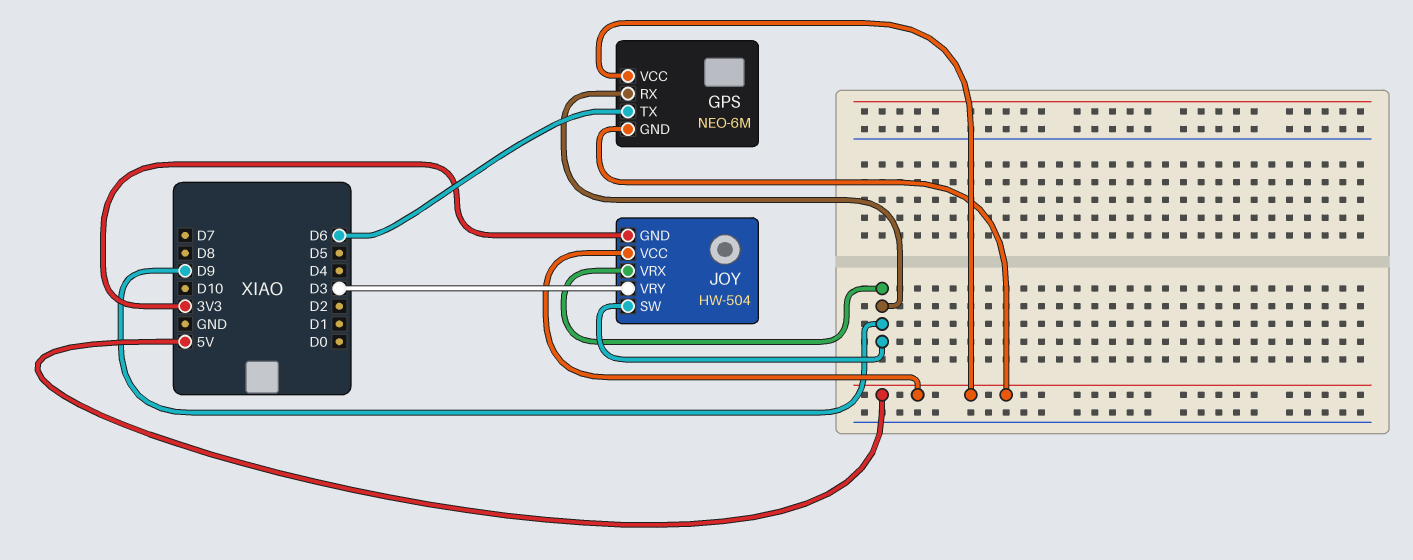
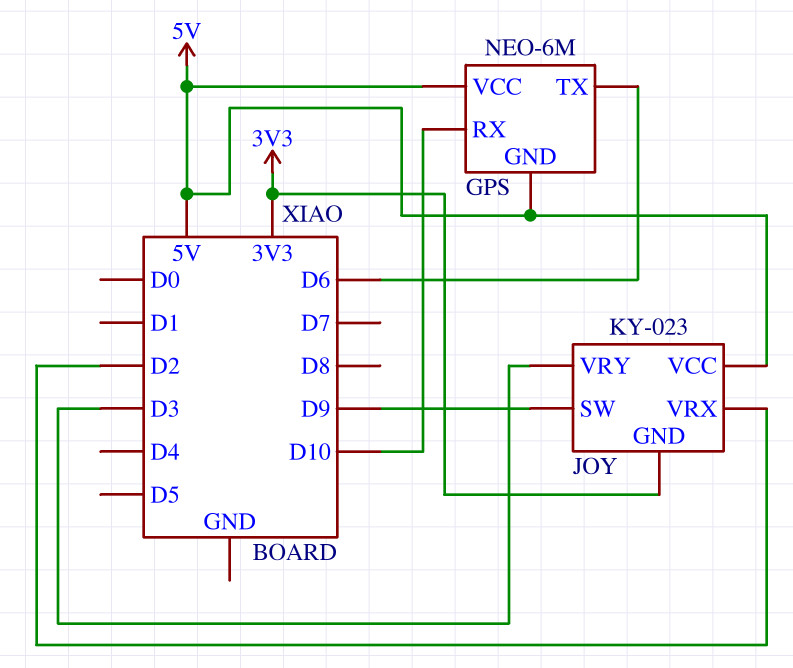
GPS pin RX: D9 -> D10
JOY: HW-504 -> KY-023
JOY pin VRX: D9 -> D2

